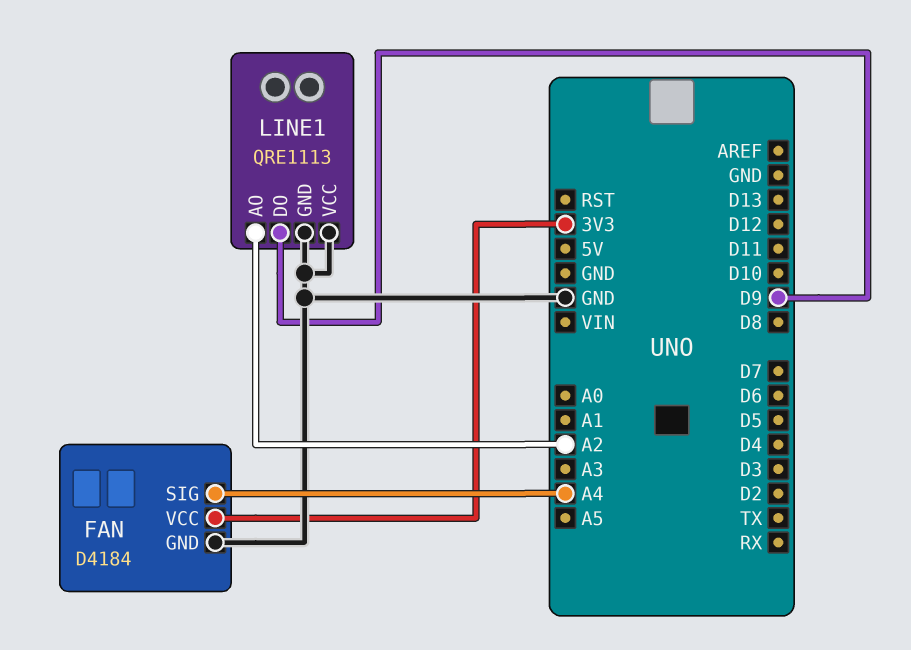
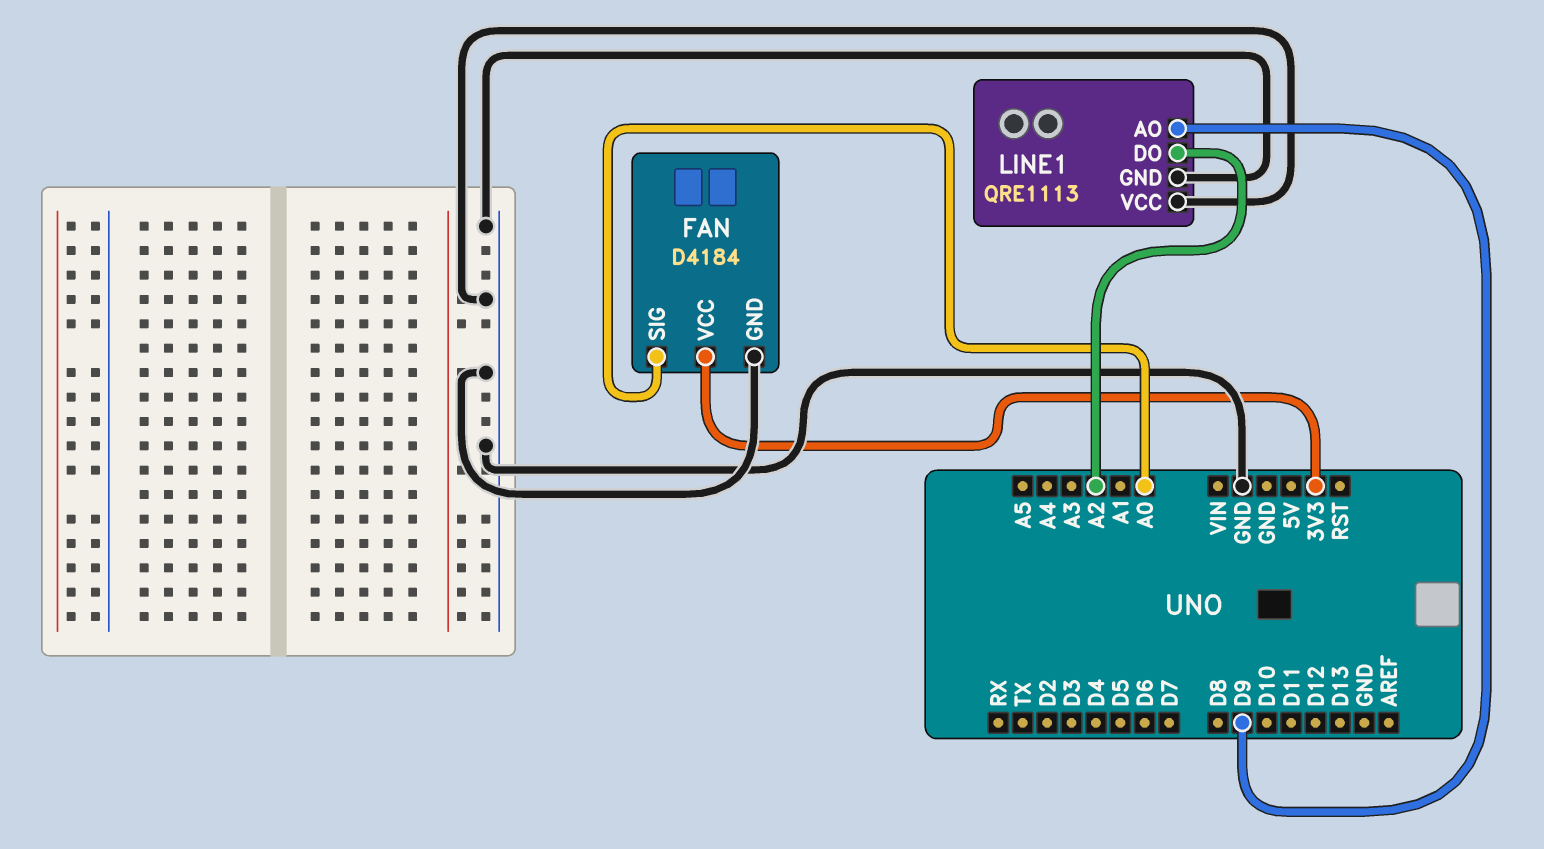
FAN pin SIG: A4 -> A0
LINE1 pin AO: A2 -> D9
LINE1 pin DO: D9 -> A2

